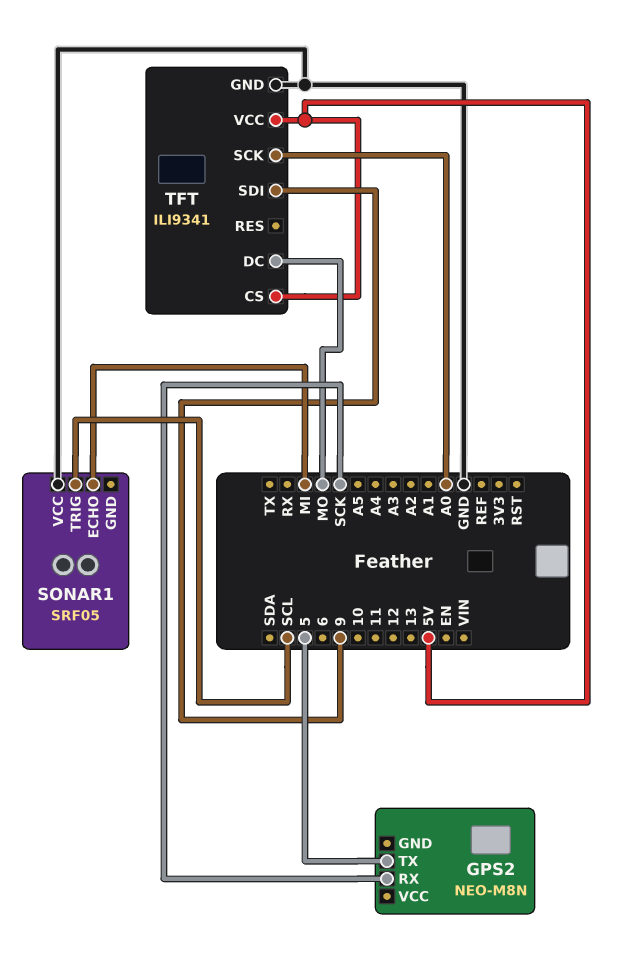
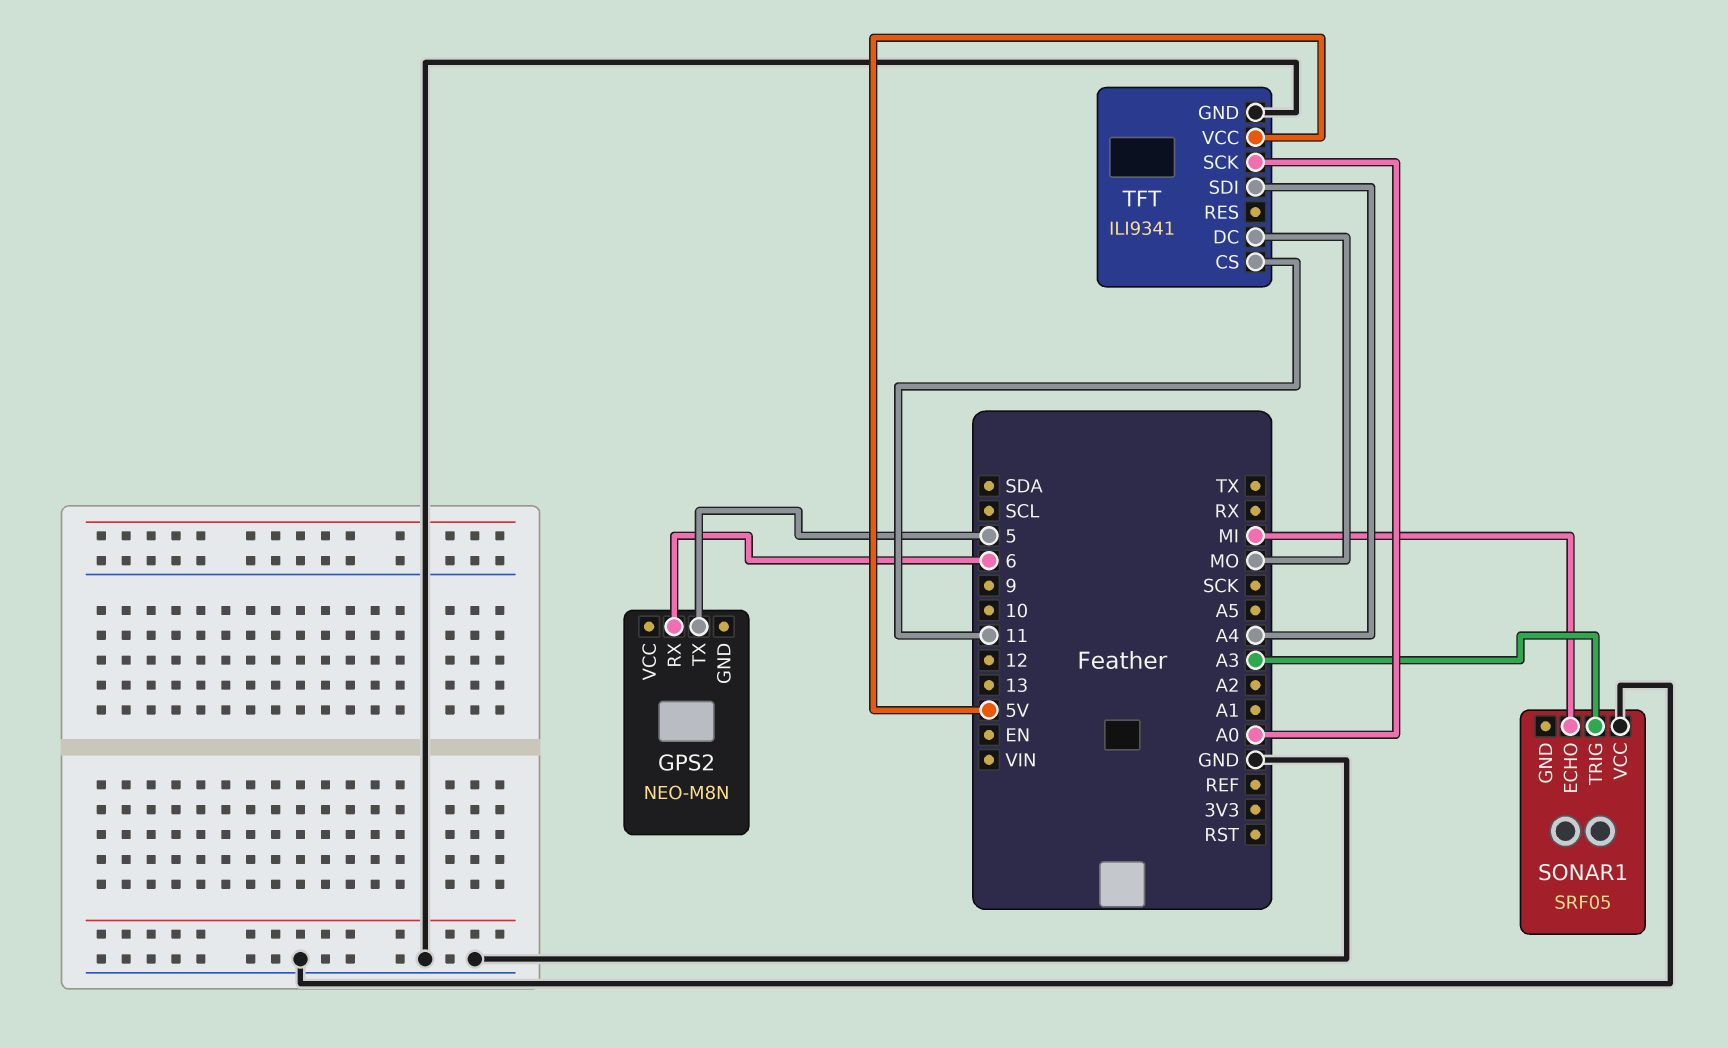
GPS2 pin RX: SCK -> 6
SONAR1 pin TRIG: SCL -> A3
TFT pin CS: 5V -> 11
TFT pin SDI: 9 -> A4

